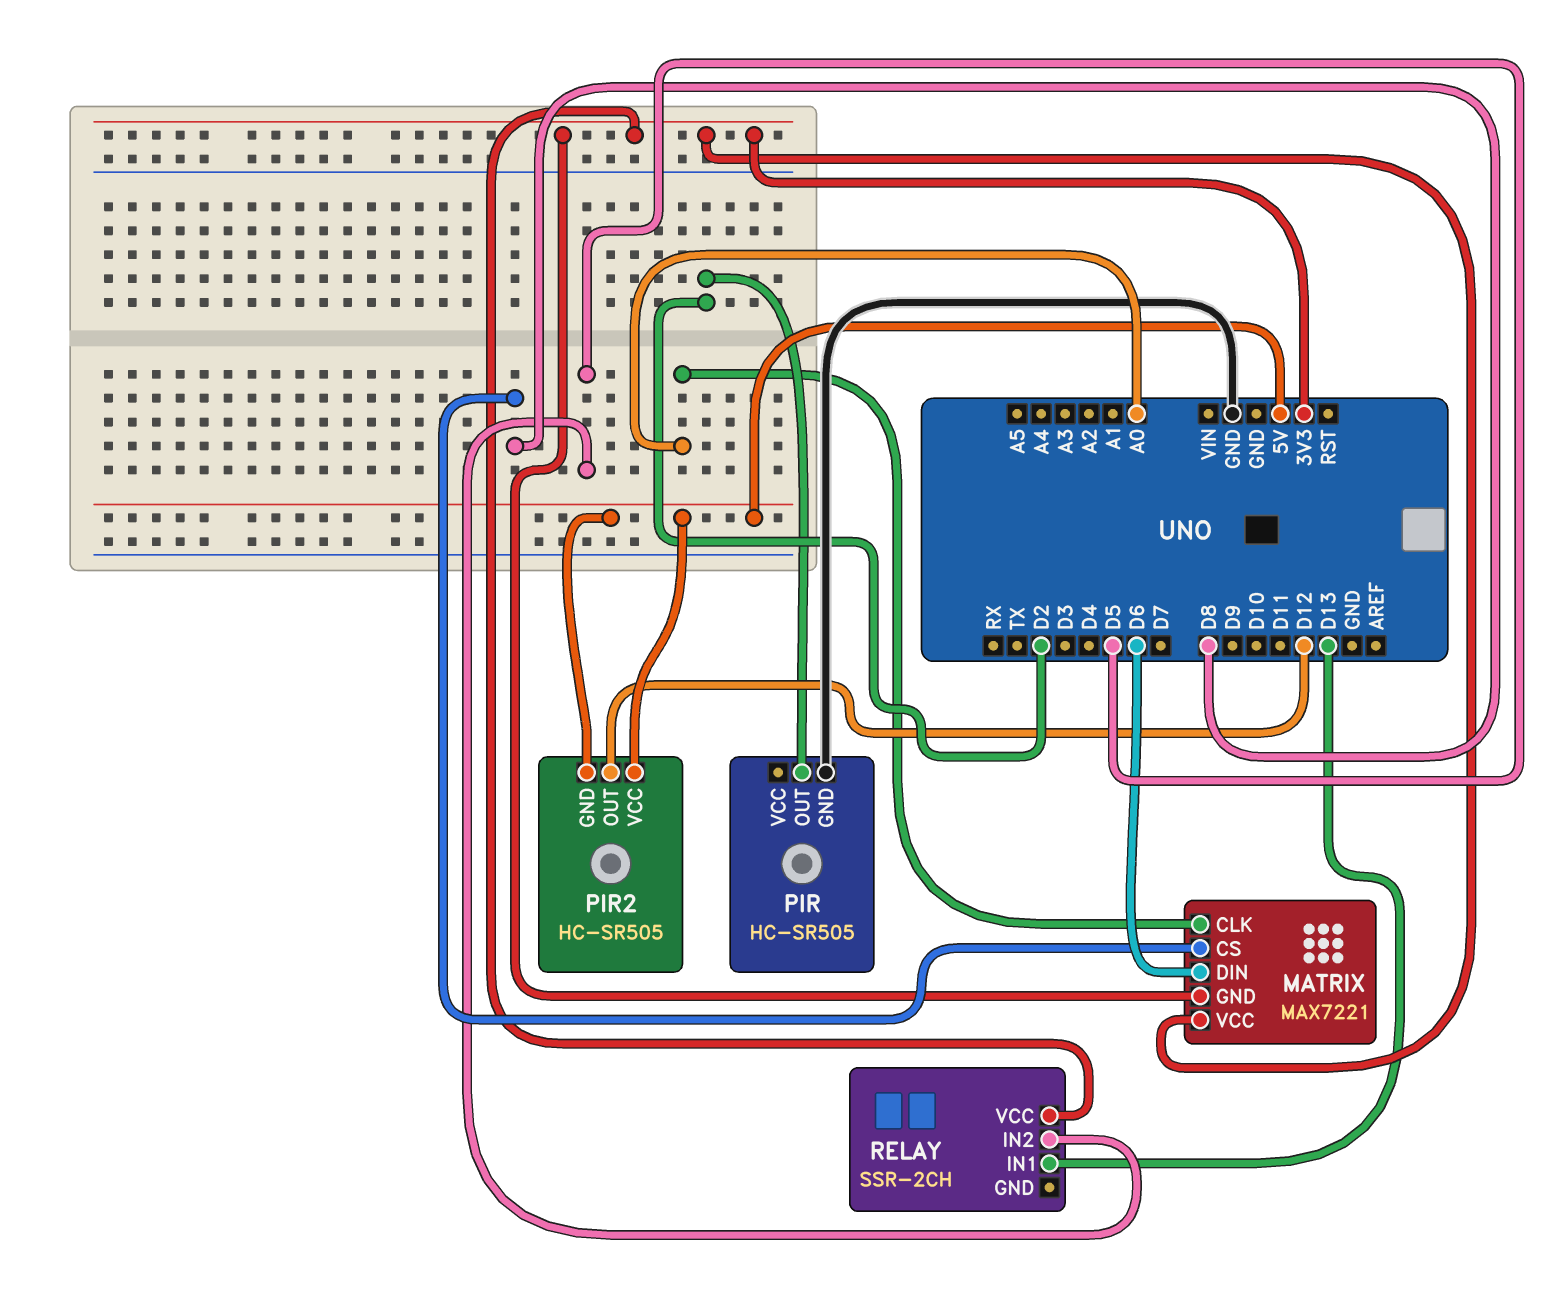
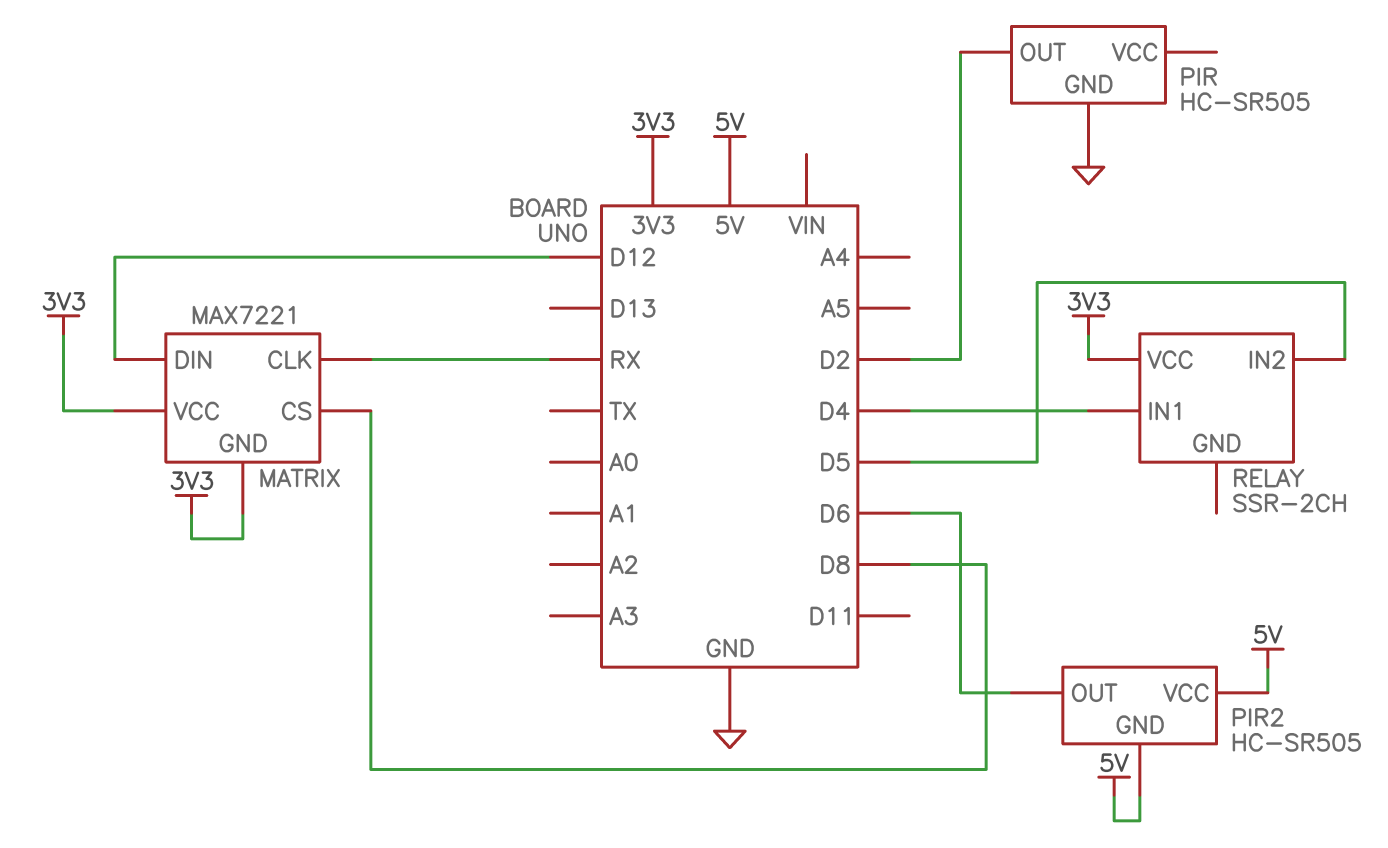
MATRIX pin CLK: A0 -> RX
MATRIX pin DIN: D6 -> D12
PIR2 pin OUT: D12 -> D6
RELAY pin IN1: D13 -> D4

